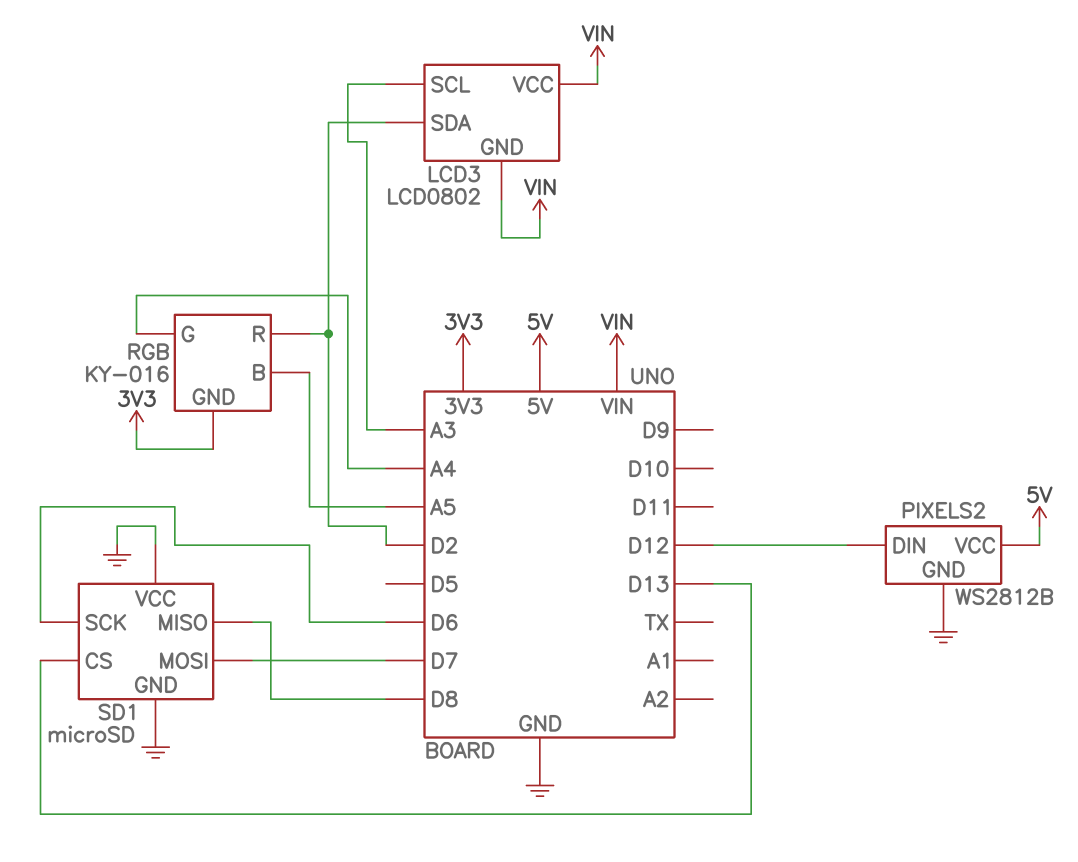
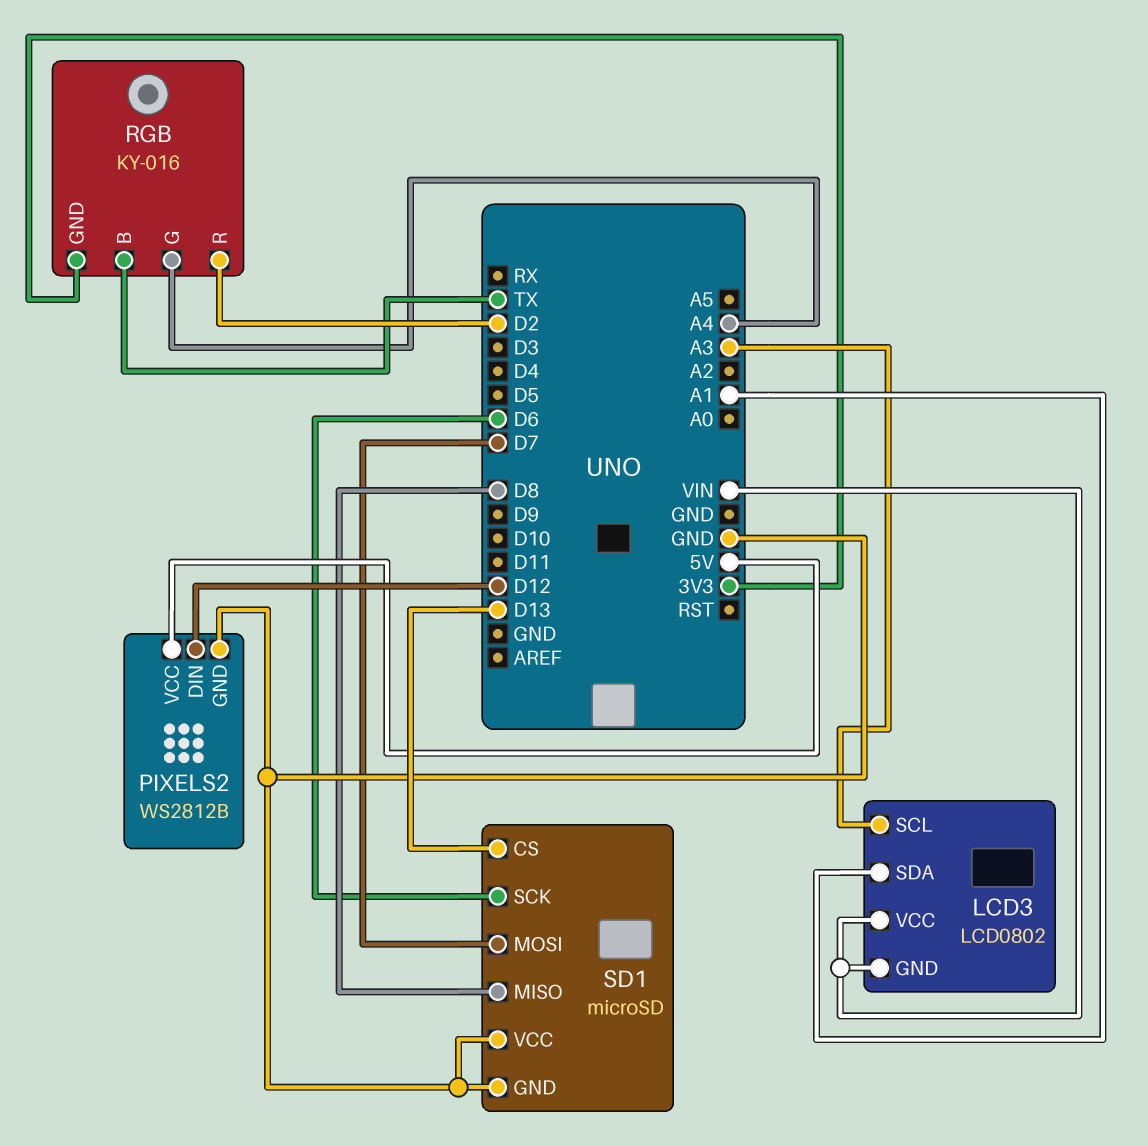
LCD3 pin SDA: D2 -> A1
RGB pin B: A5 -> TX

